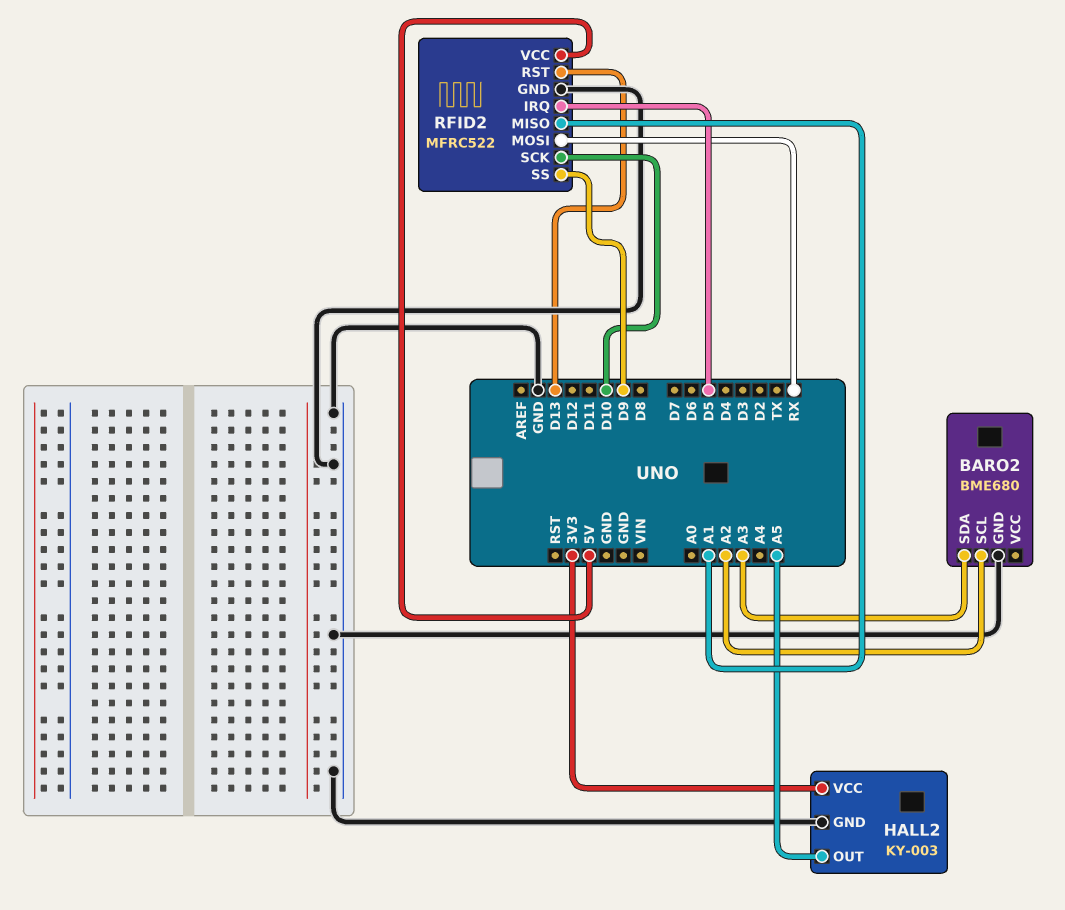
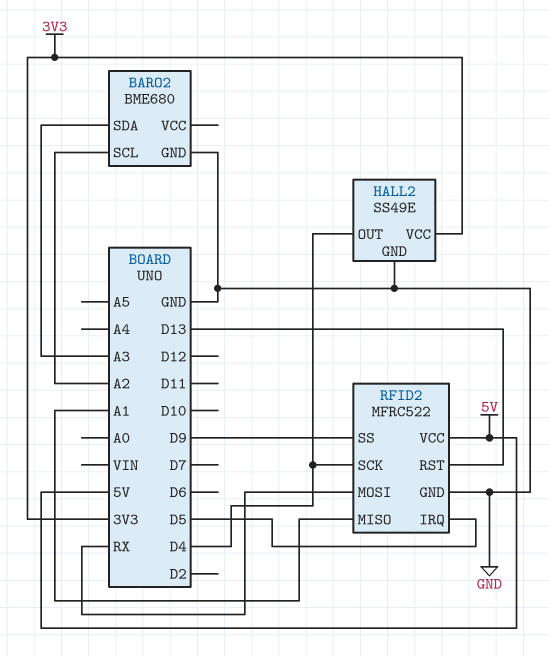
HALL2: KY-003 -> SS49E
HALL2 pin OUT: A5 -> D4
RFID2 pin SCK: D10 -> D4

